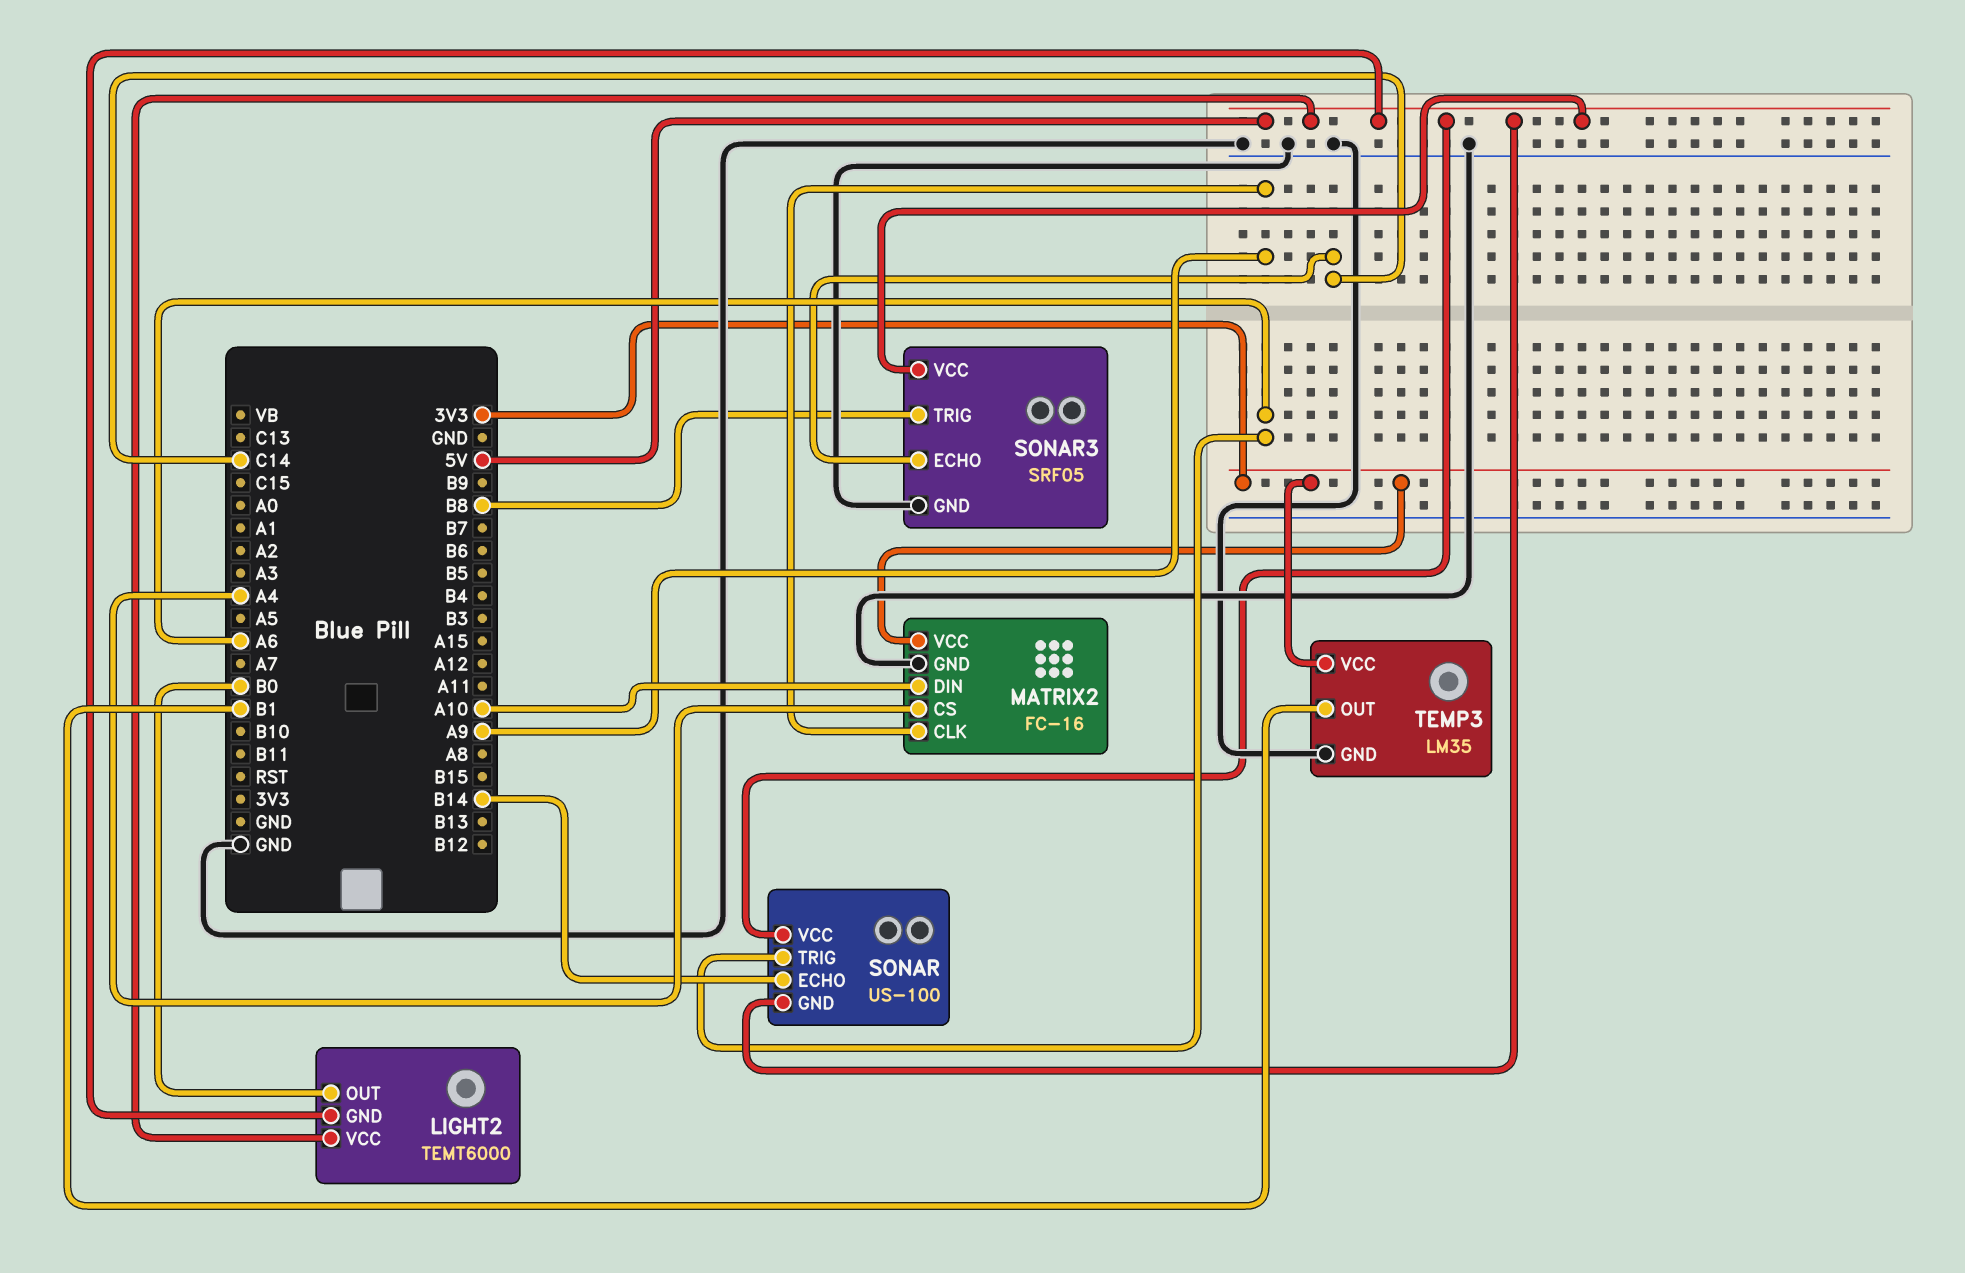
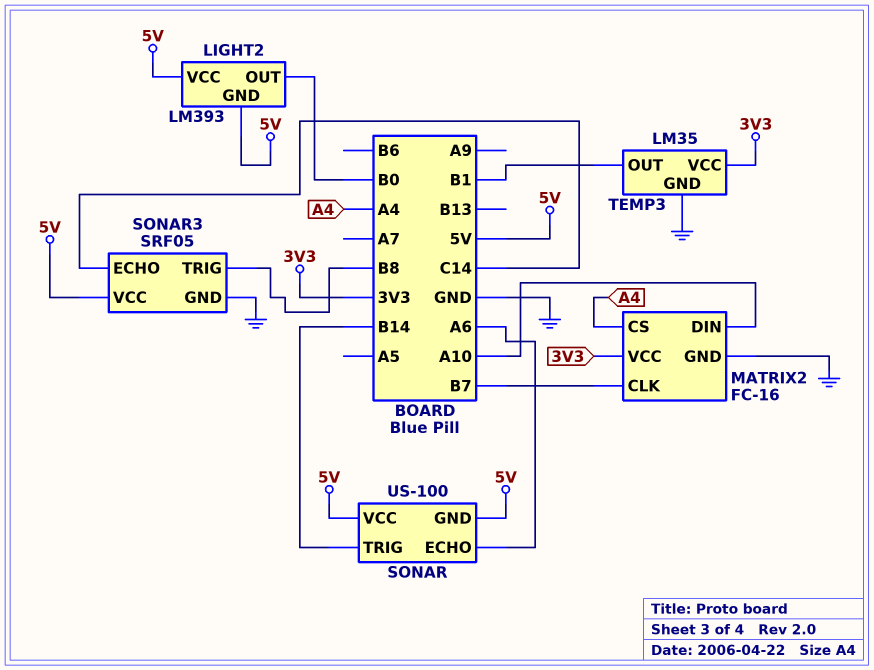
LIGHT2: TEMT6000 -> LM393
MATRIX2 pin CLK: A9 -> B7
SONAR pin ECHO: B14 -> A6
SONAR pin TRIG: A6 -> B14

